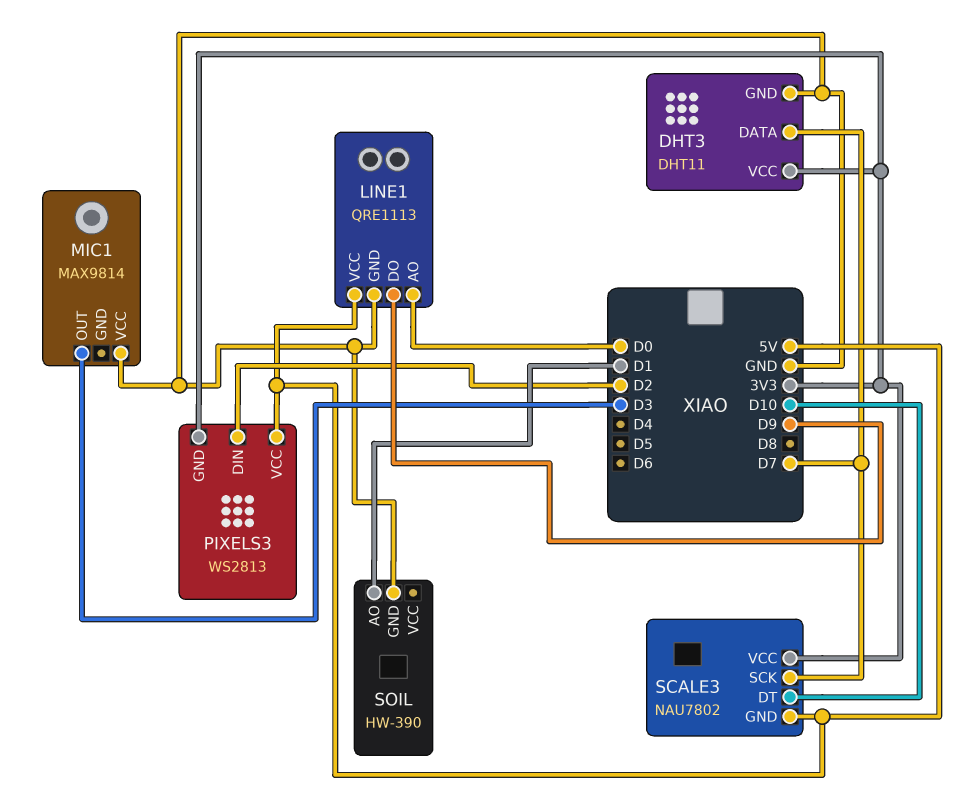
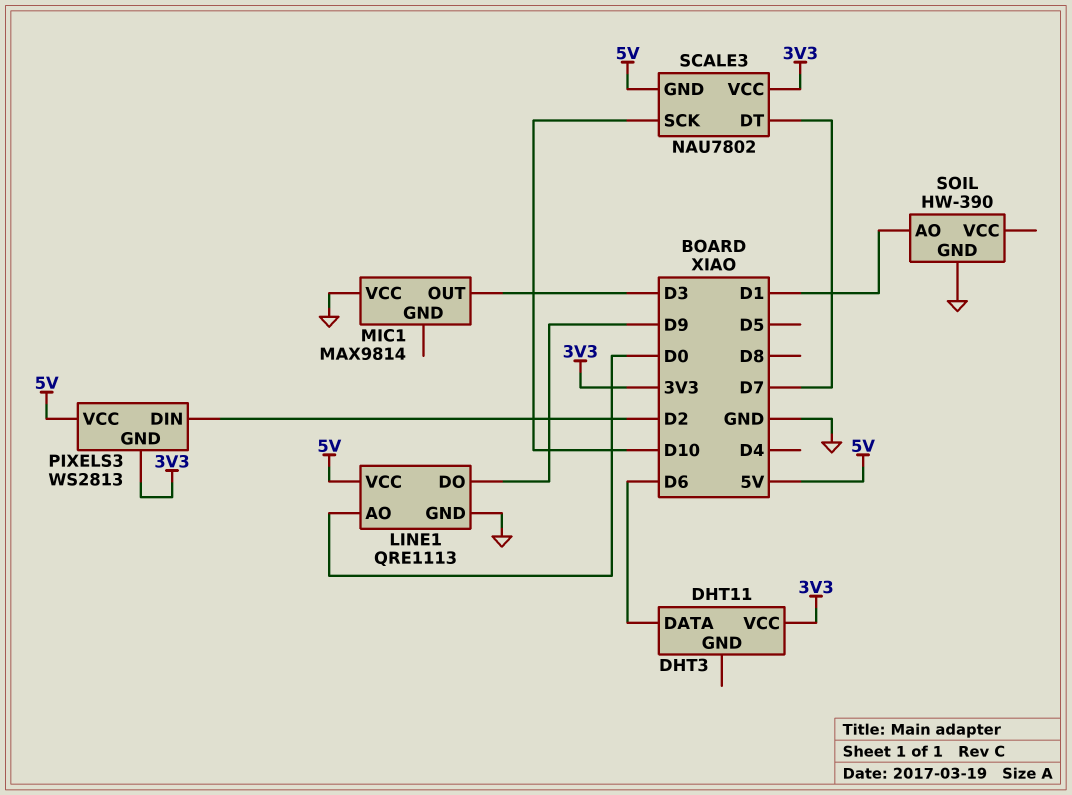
DHT3 pin DATA: D7 -> D6
DHT3 pin GND: GND -> none
SCALE3 pin DT: D10 -> D7
SCALE3 pin SCK: D7 -> D10

